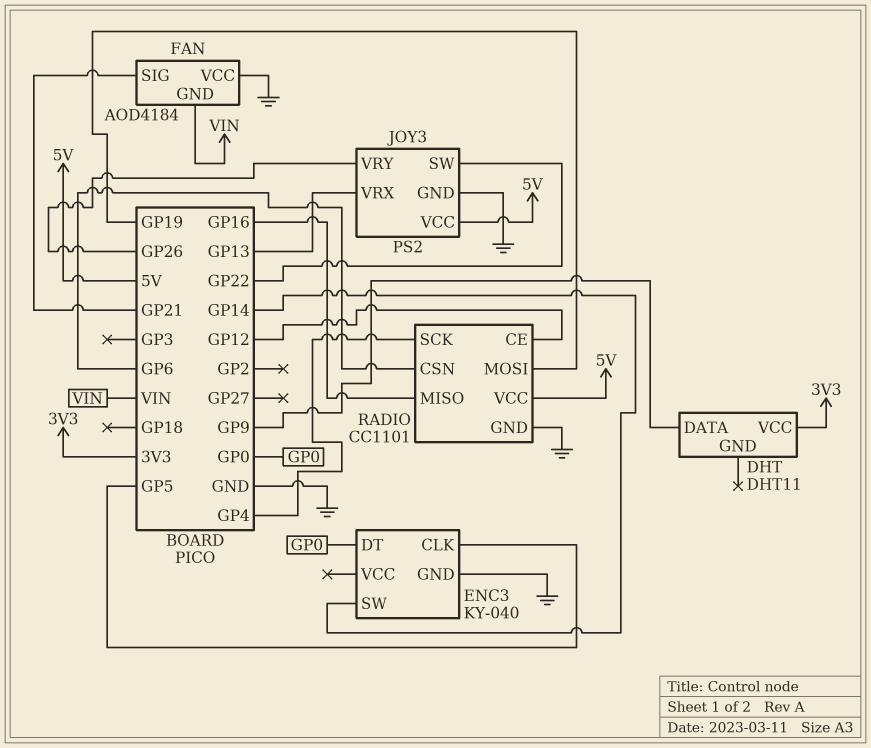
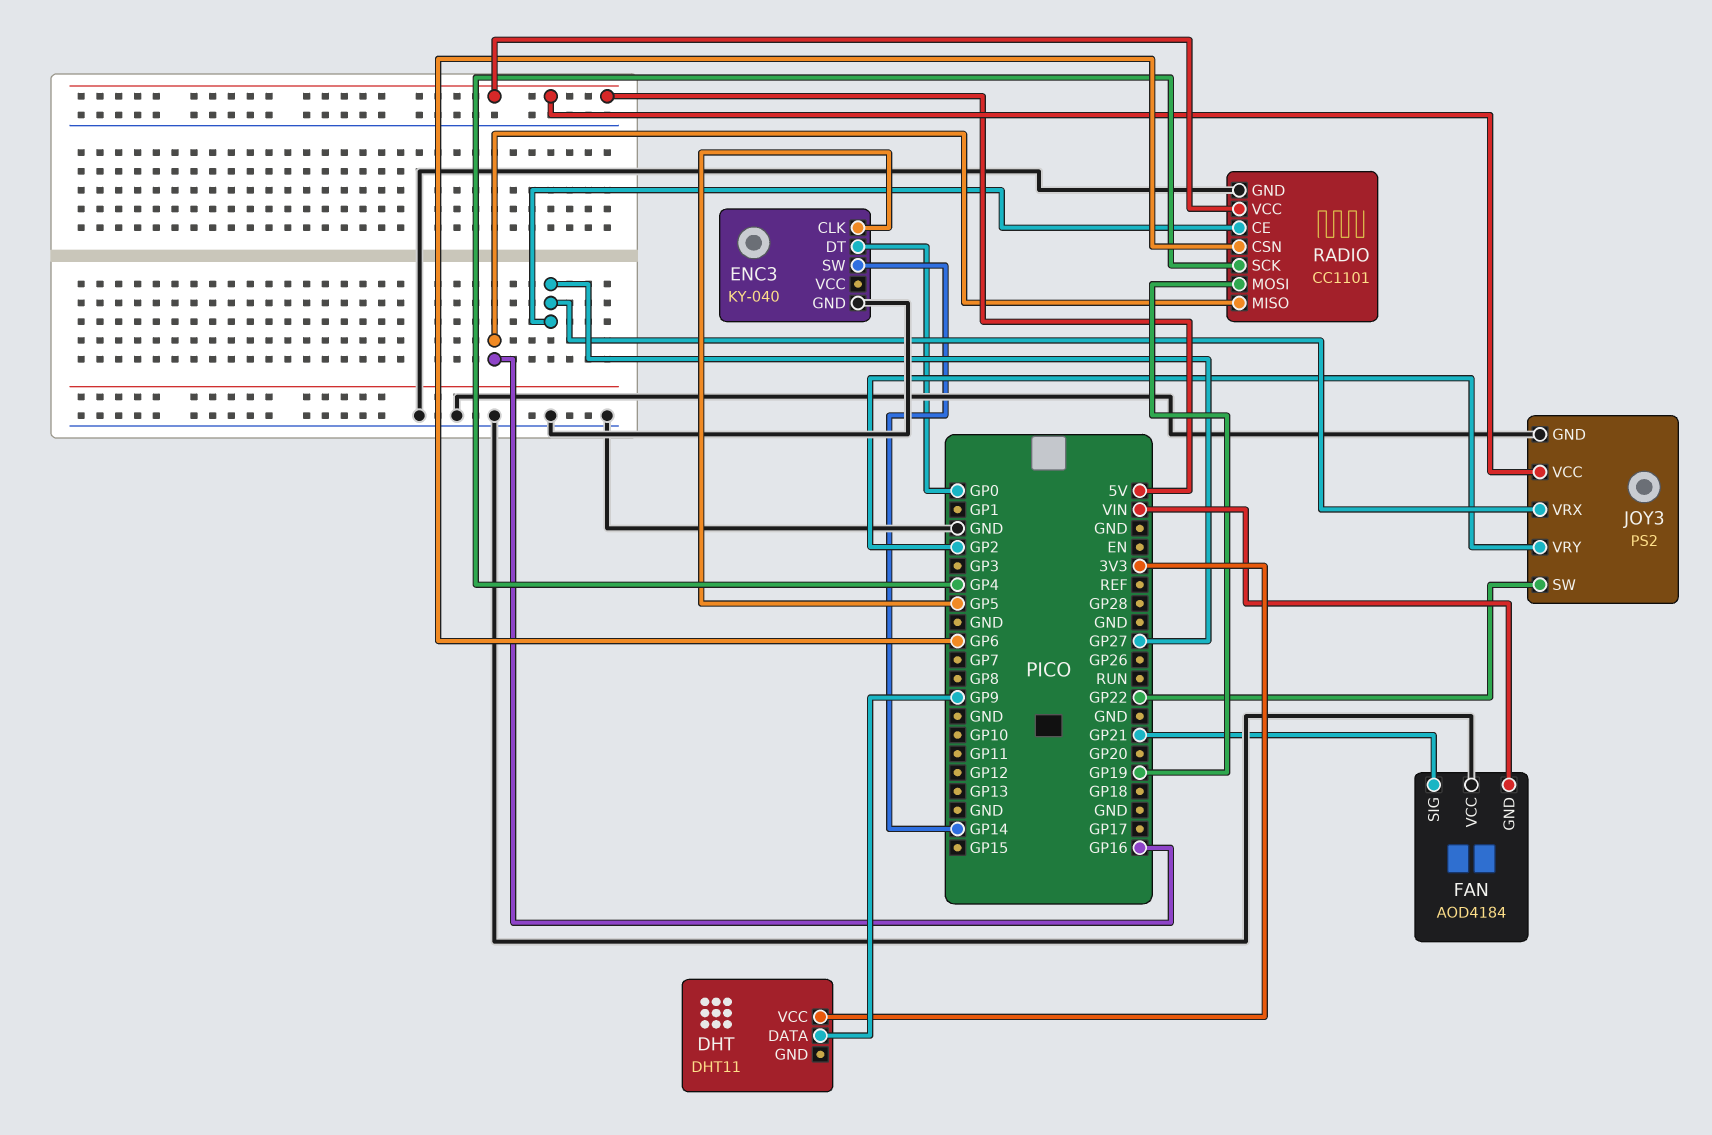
JOY3 pin VRX: GP13 -> GP27
JOY3 pin VRY: GP26 -> GP2
RADIO pin CE: GP12 -> GP27

